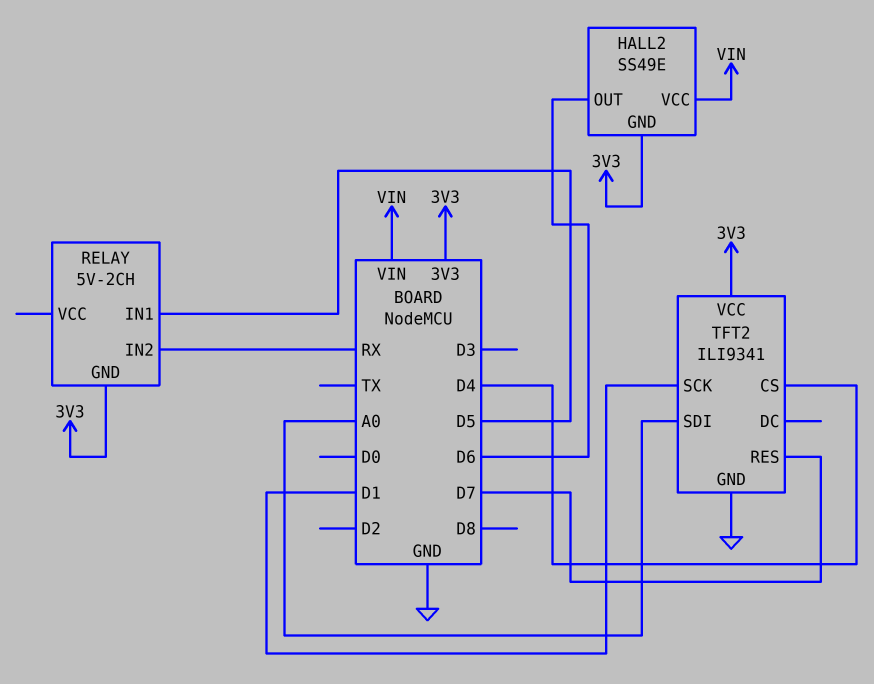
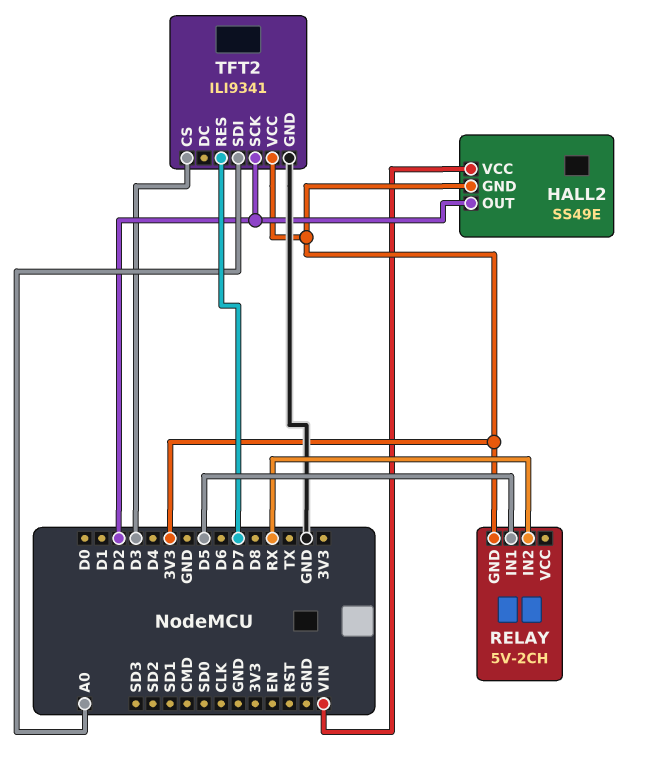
HALL2 pin OUT: D6 -> D2
TFT2 pin CS: D4 -> D3
TFT2 pin SCK: D1 -> D2

